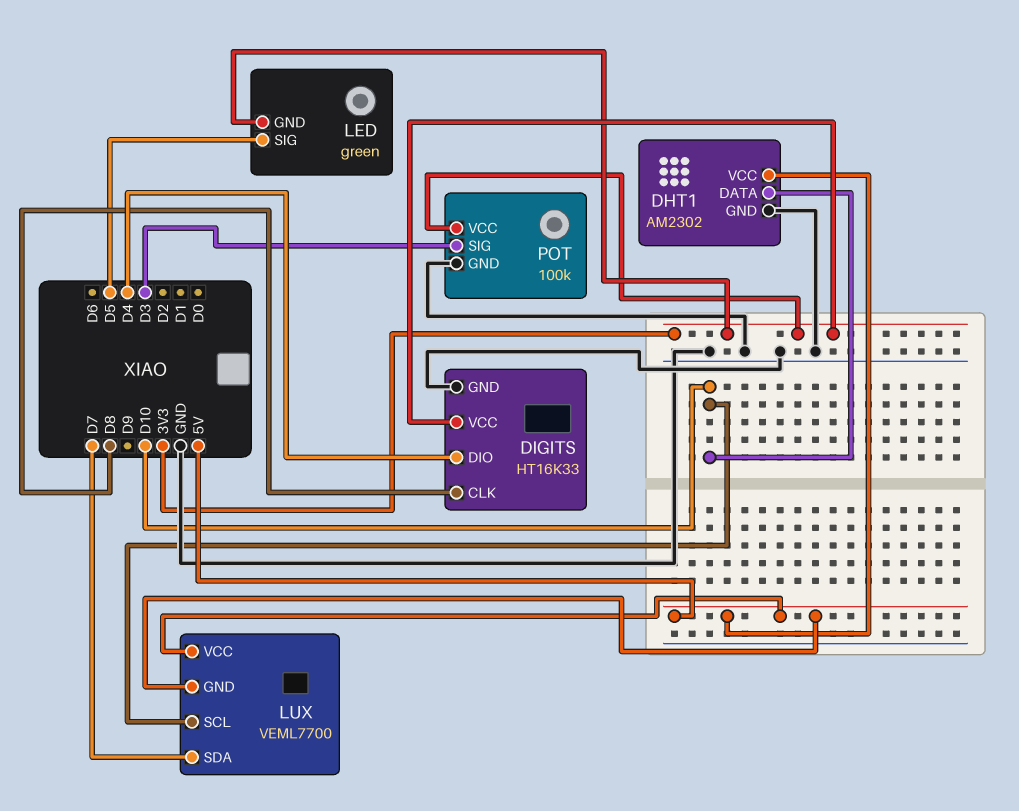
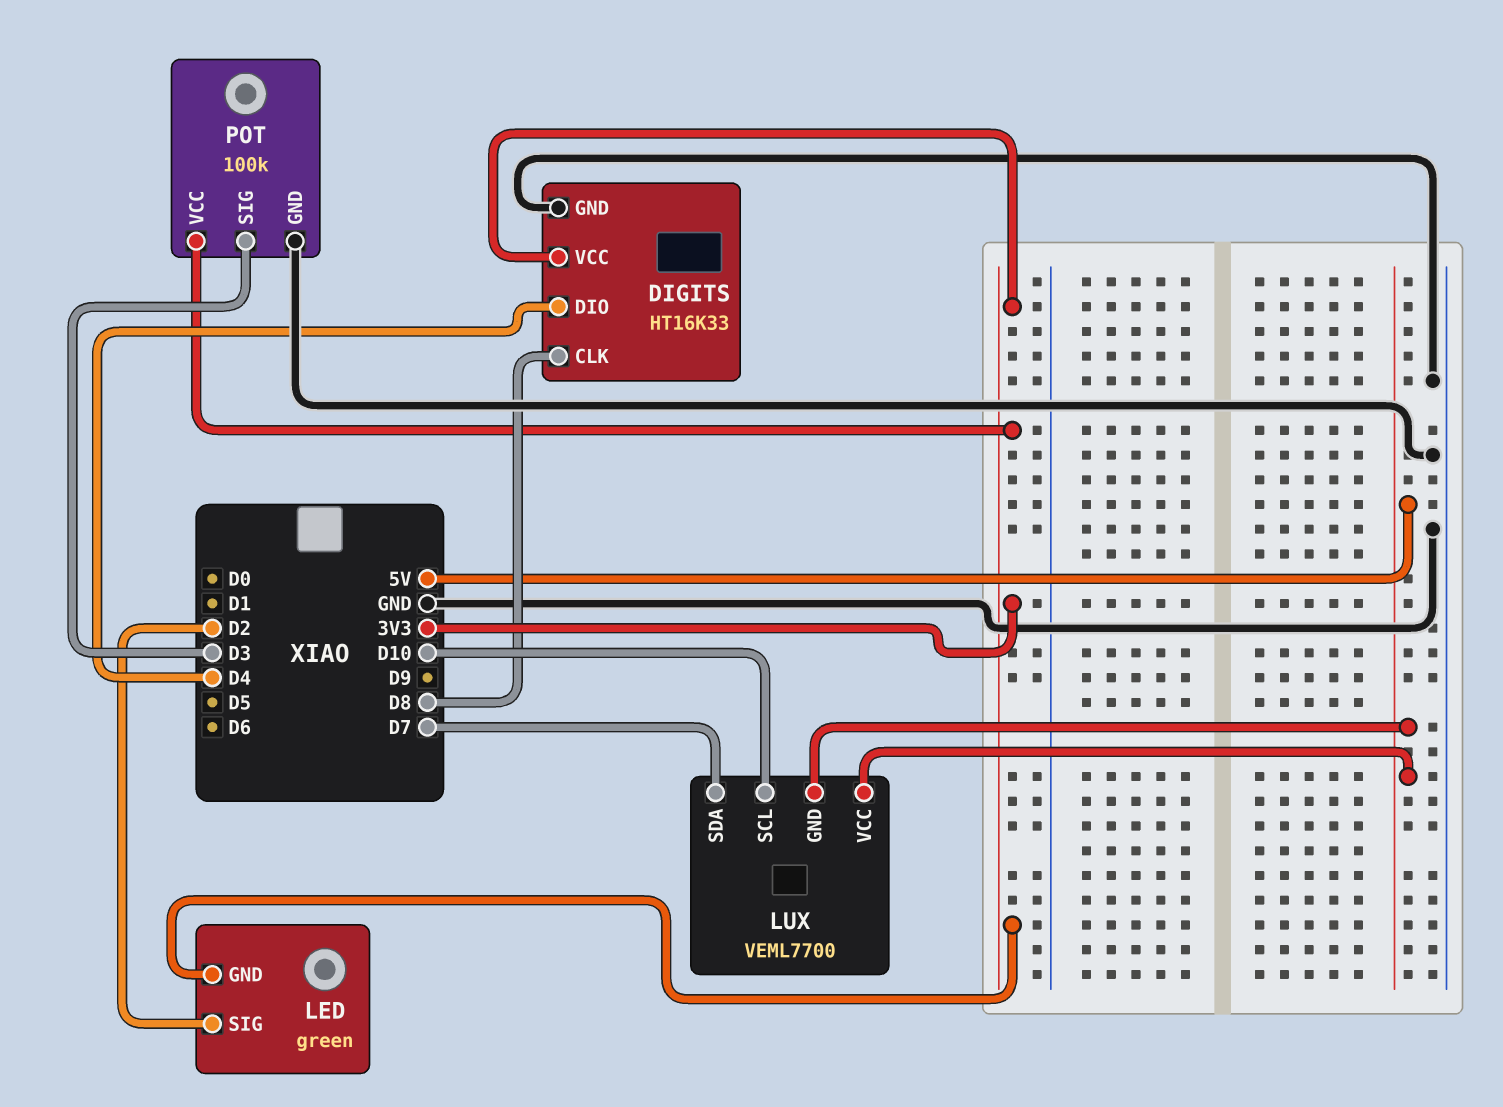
DHT1: AM2302 -> none
DHT1 pin DATA: D10 -> none
DHT1 pin GND: GND -> none
DHT1 pin VCC: 5V -> none
LED pin SIG: D5 -> D2

